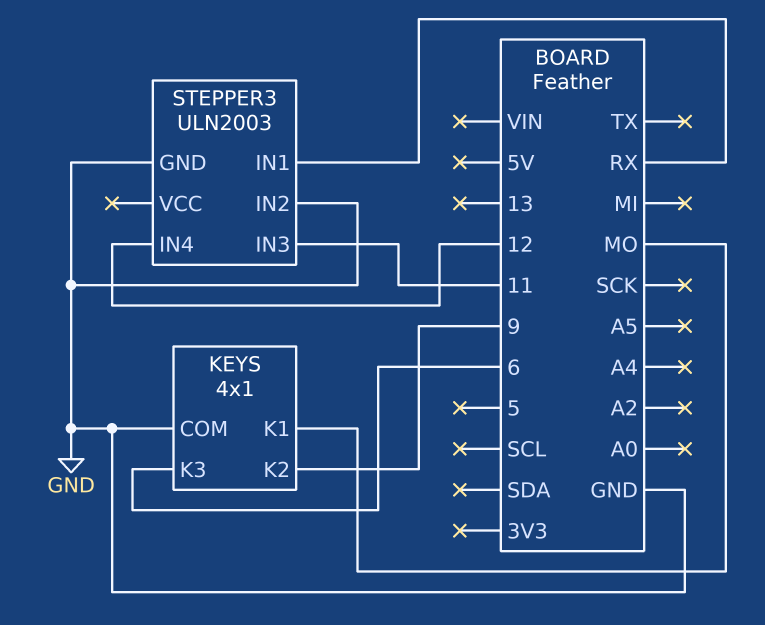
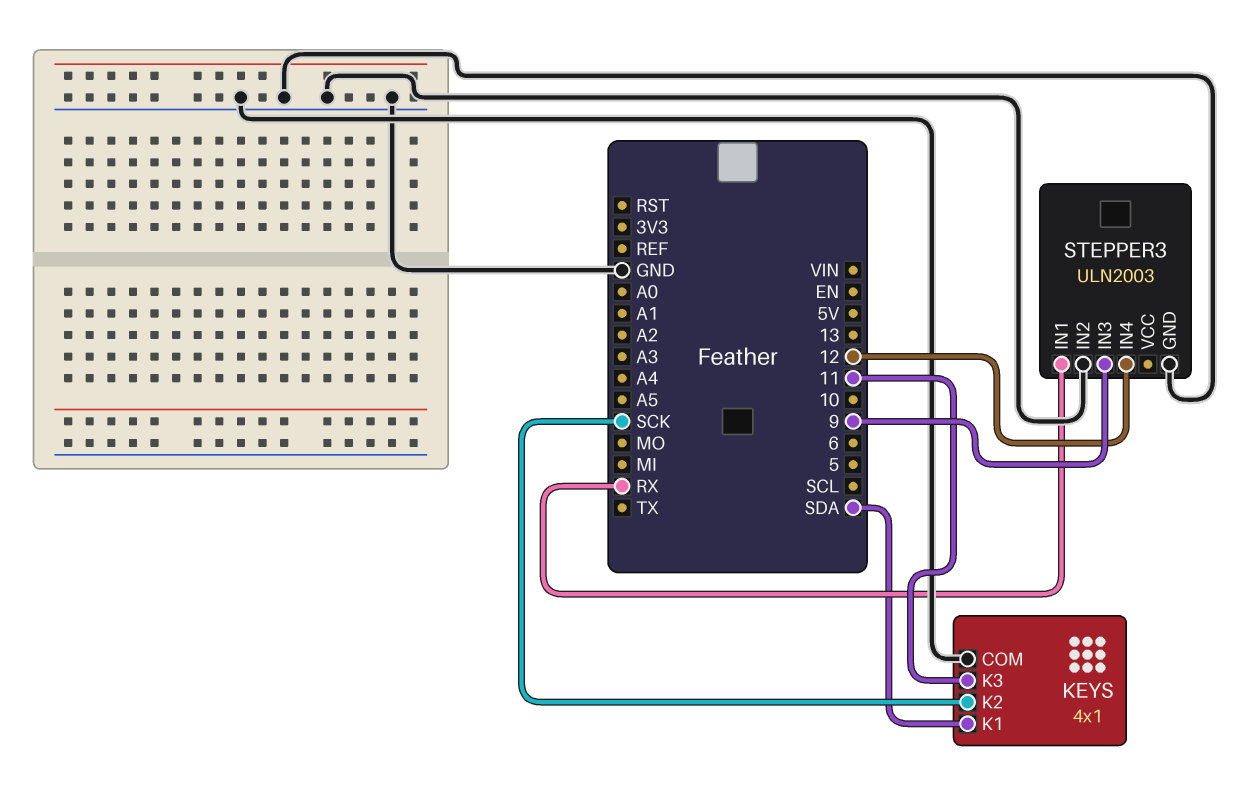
KEYS pin K1: MO -> SDA
KEYS pin K2: 9 -> SCK
KEYS pin K3: 6 -> 11
STEPPER3 pin IN3: 11 -> 9

